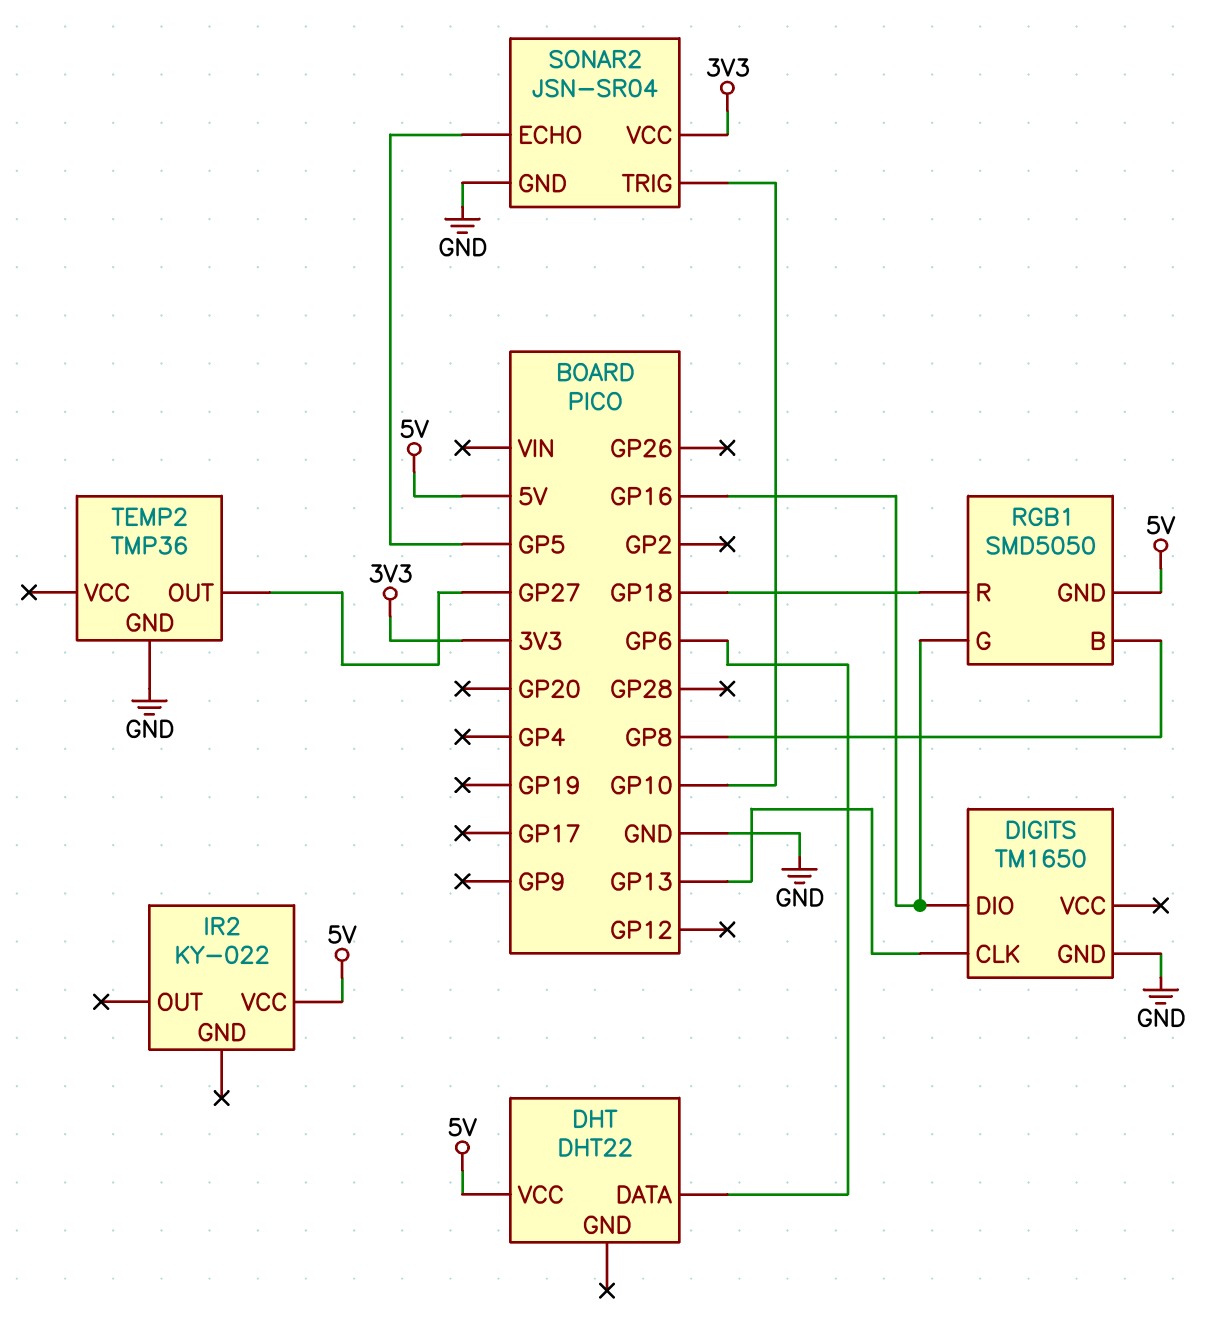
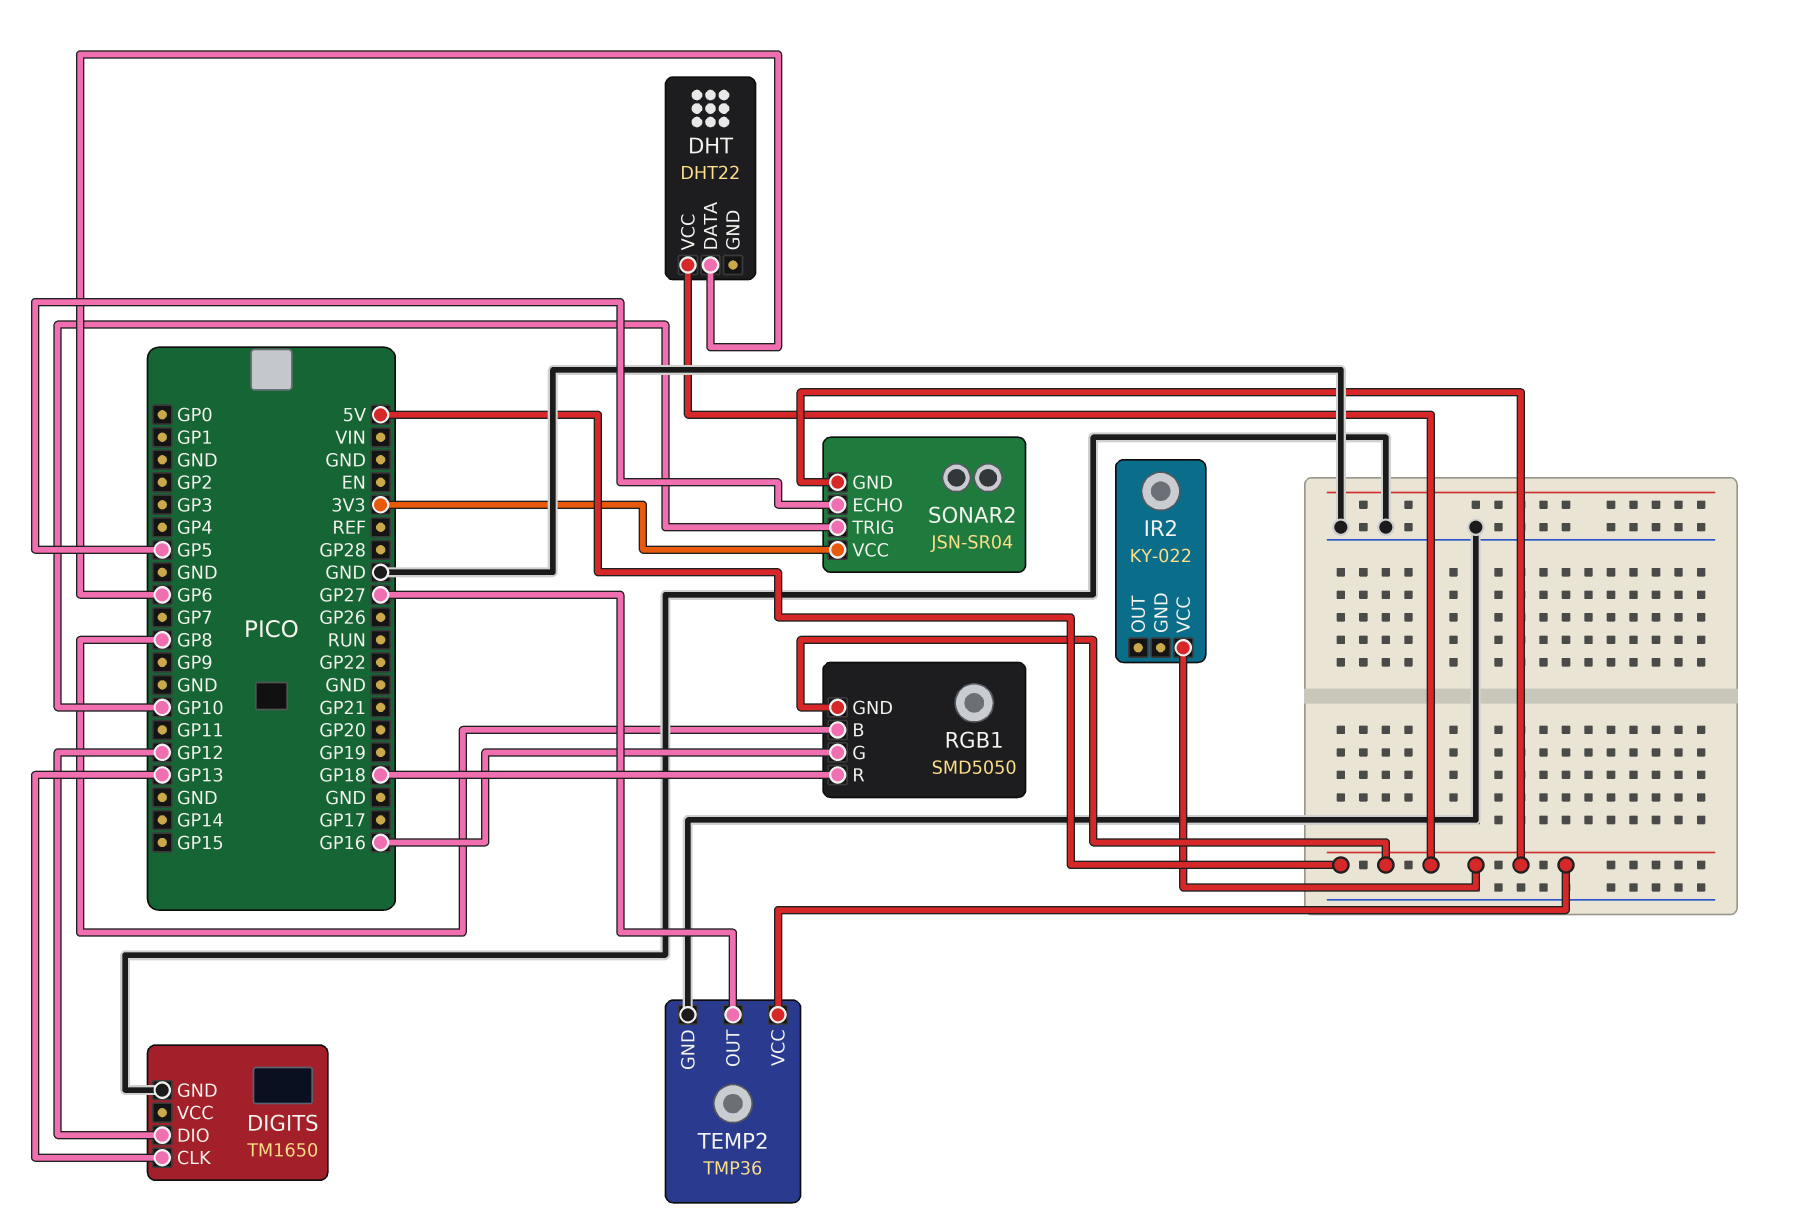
DIGITS pin DIO: GP16 -> GP12
SONAR2 pin GND: GND -> 5V
TEMP2 pin VCC: none -> 5V

